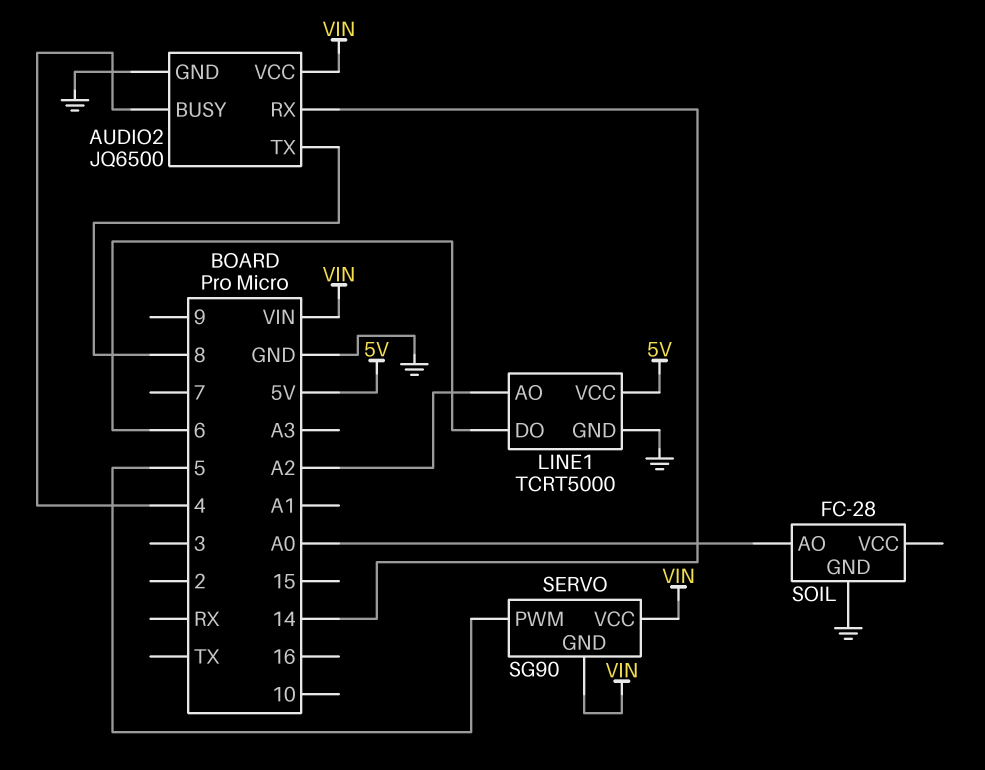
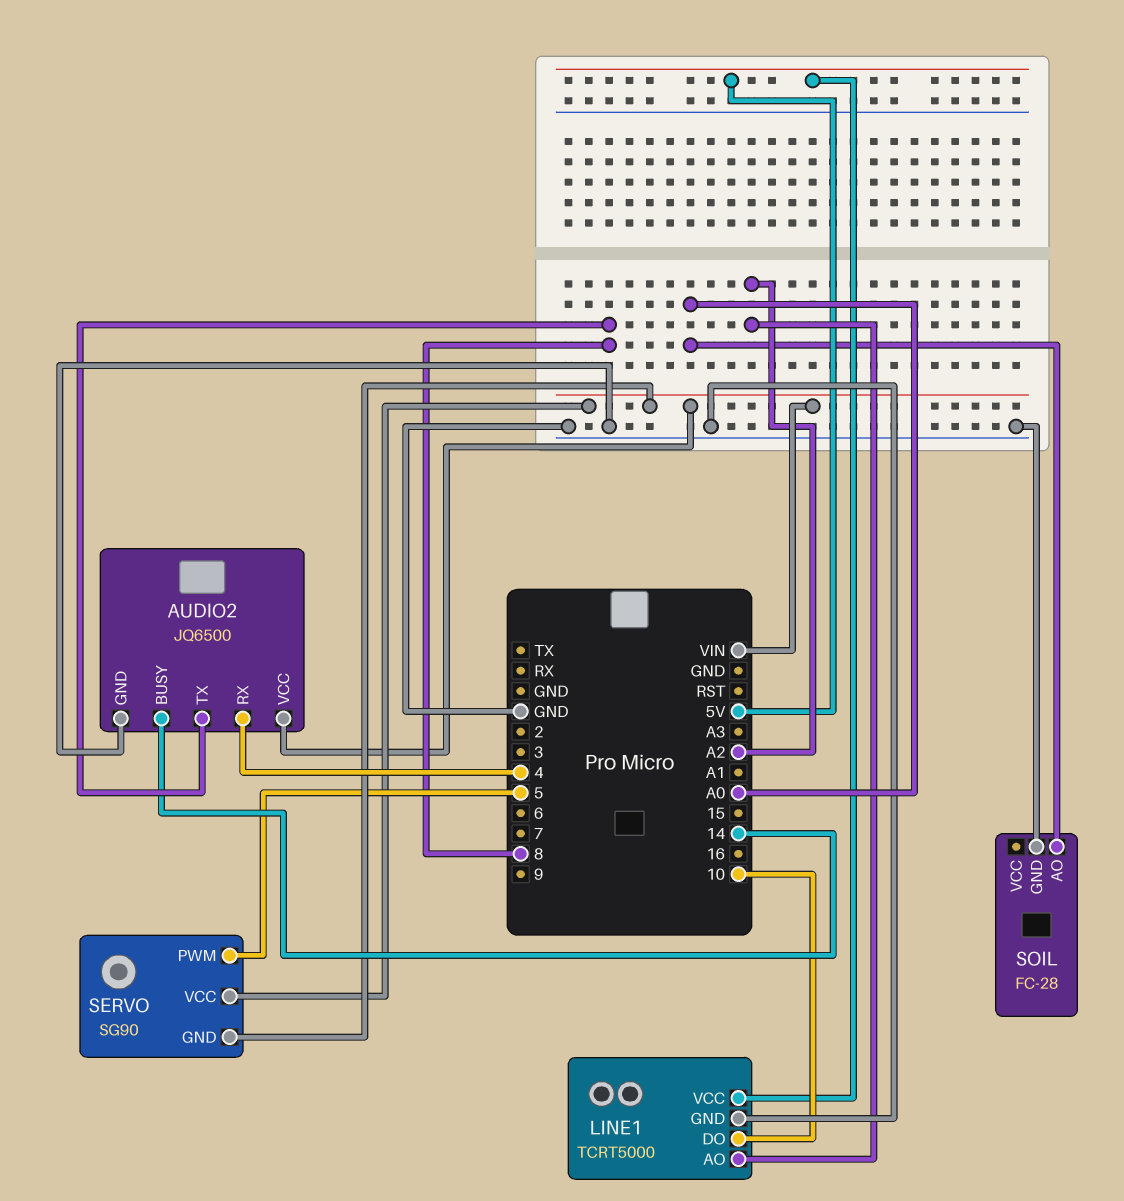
AUDIO2 pin BUSY: 4 -> 14
AUDIO2 pin RX: 14 -> 4
LINE1 pin DO: 6 -> 10

